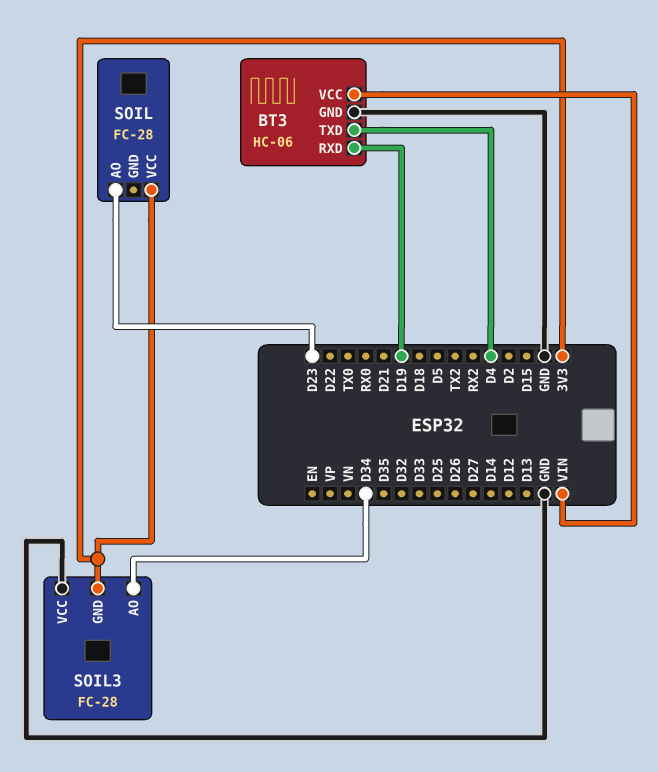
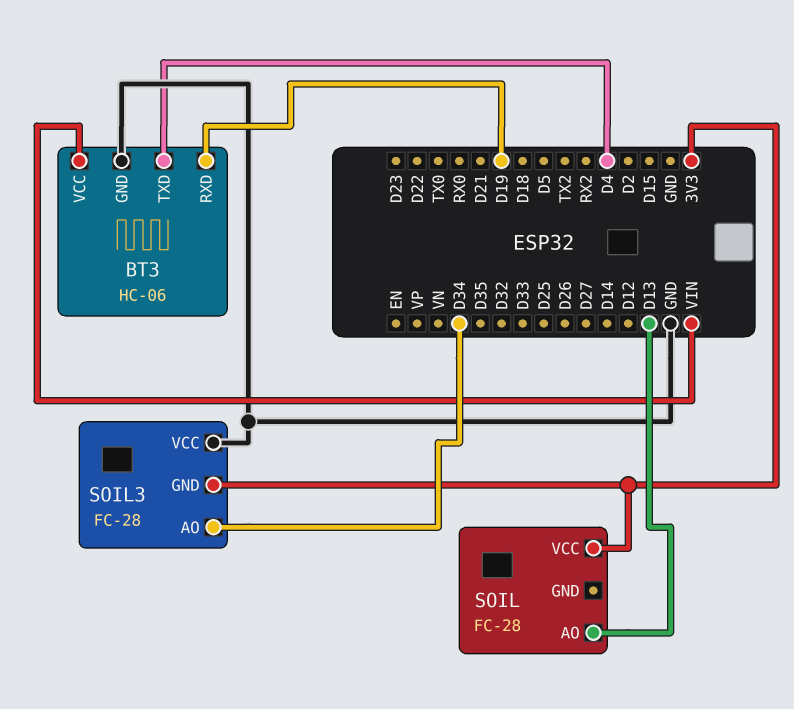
SOIL pin AO: D23 -> D13

